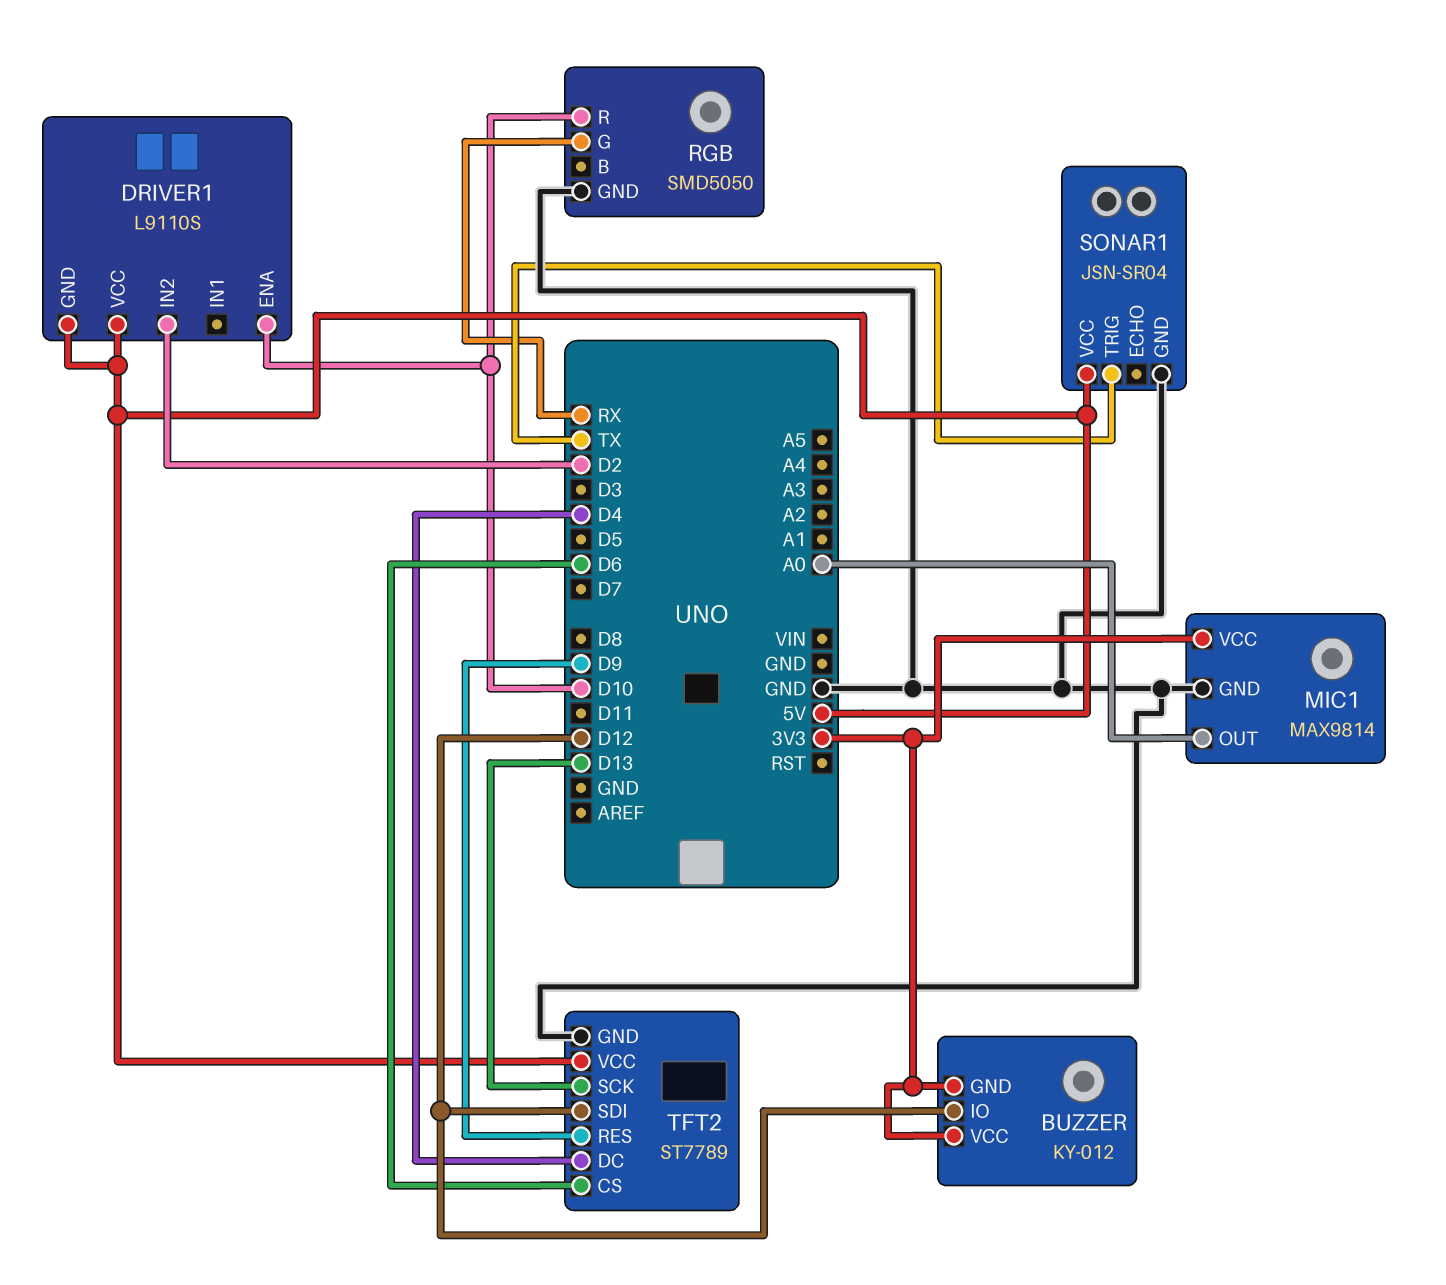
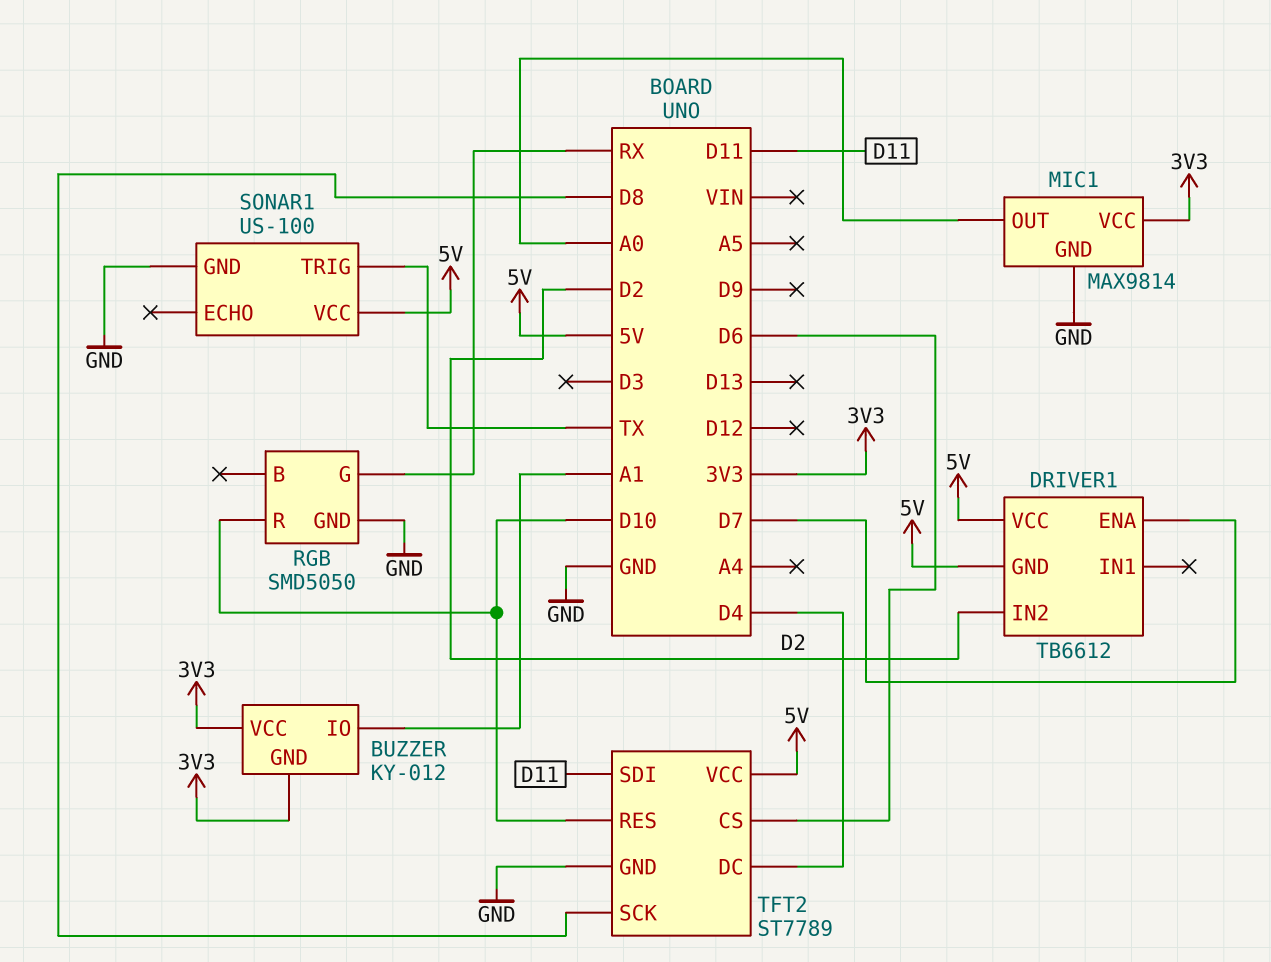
BUZZER pin IO: D12 -> A1
DRIVER1: L9110S -> TB6612
DRIVER1 pin ENA: D10 -> D7
SONAR1: JSN-SR04 -> US-100
TFT2 pin RES: D9 -> D10
TFT2 pin SCK: D13 -> D8
TFT2 pin SDI: D12 -> D11

